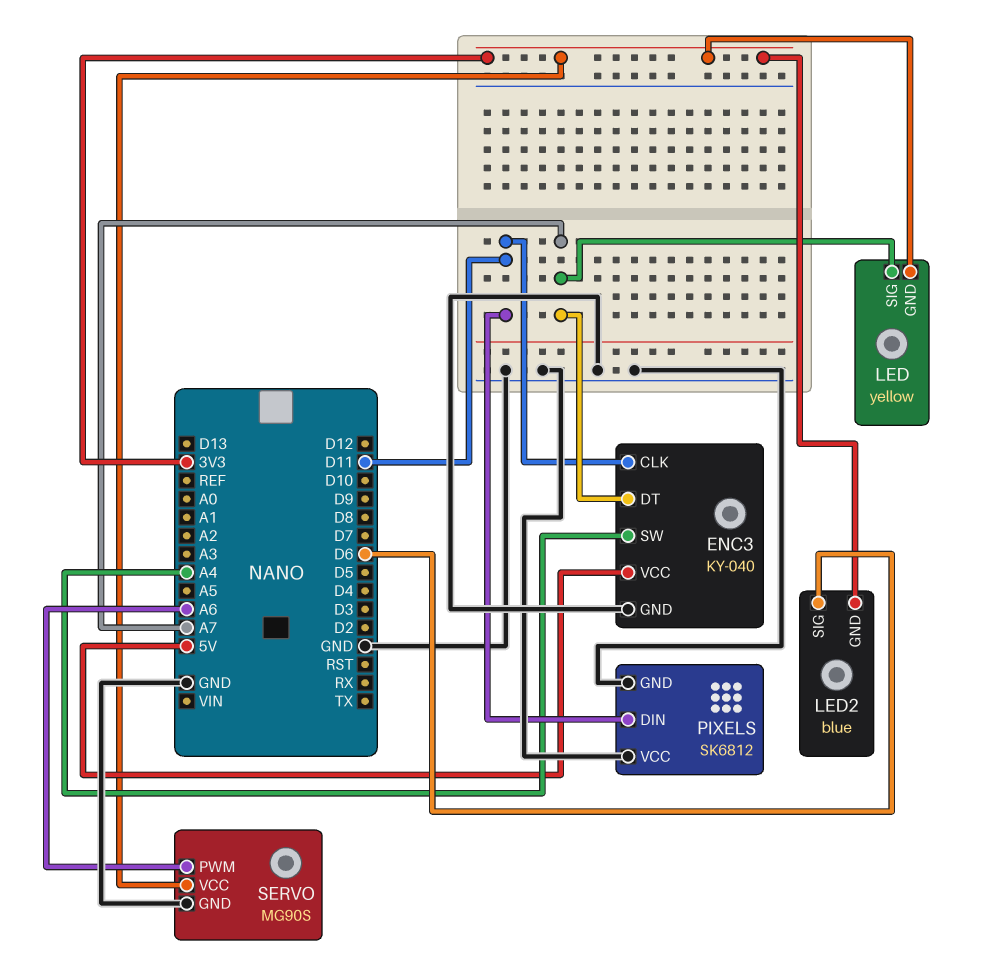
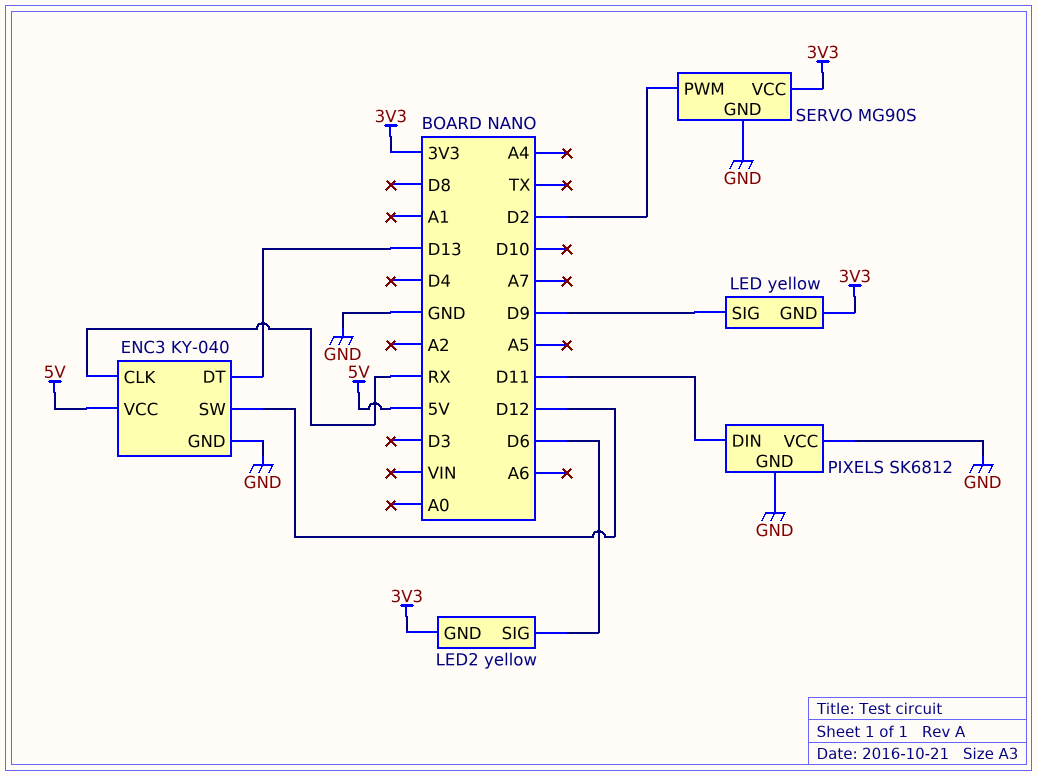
ENC3 pin CLK: D11 -> RX
ENC3 pin DT: A7 -> D13
ENC3 pin SW: A4 -> D12
LED pin SIG: A7 -> D9
LED2: blue -> yellow
SERVO pin PWM: A6 -> D2

